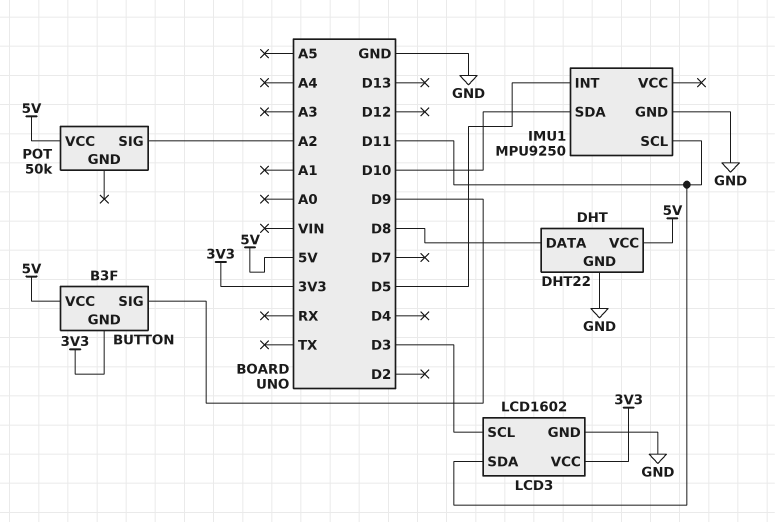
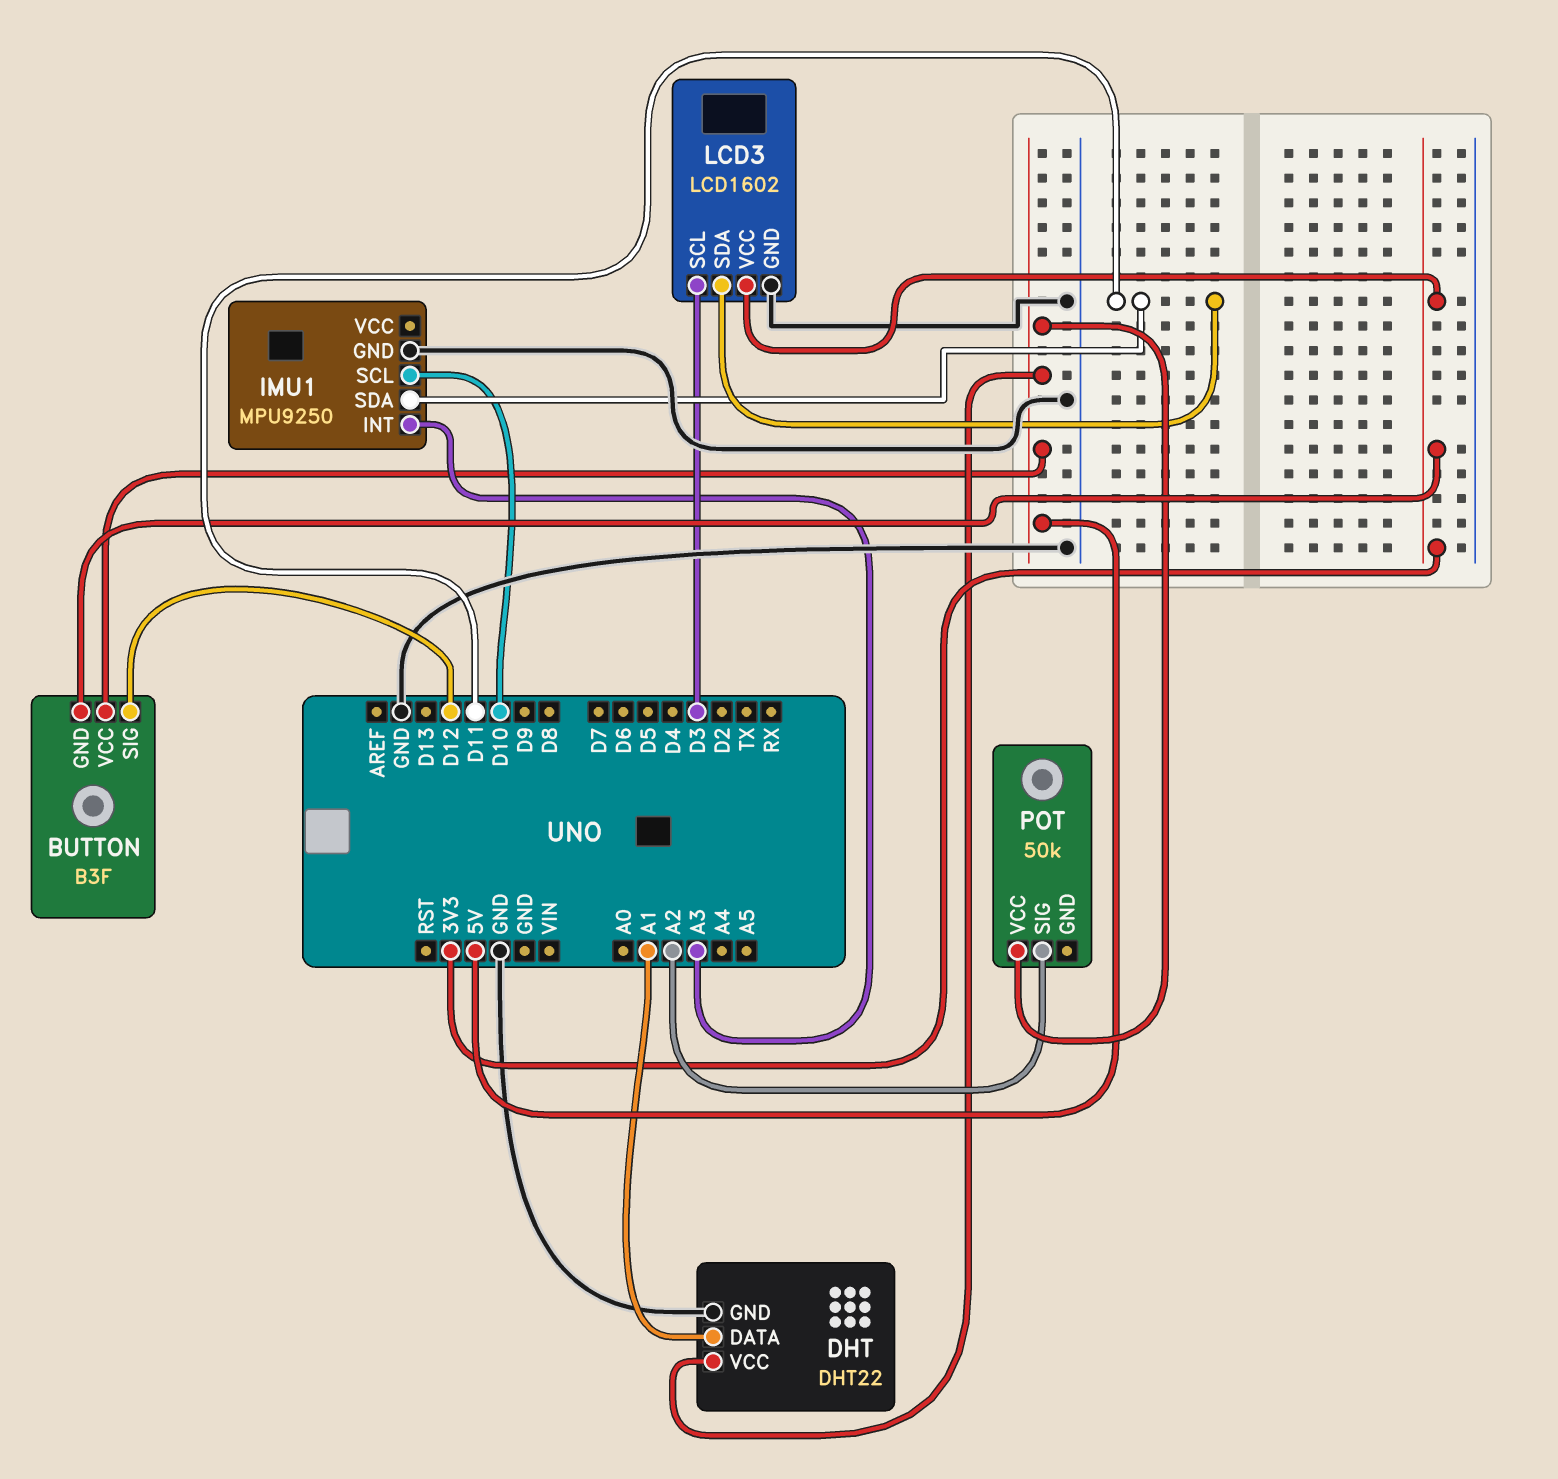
BUTTON pin SIG: D9 -> D12
DHT pin DATA: D8 -> A1
IMU1 pin INT: D5 -> A3
IMU1 pin SCL: D11 -> D10
IMU1 pin SDA: D10 -> D11

